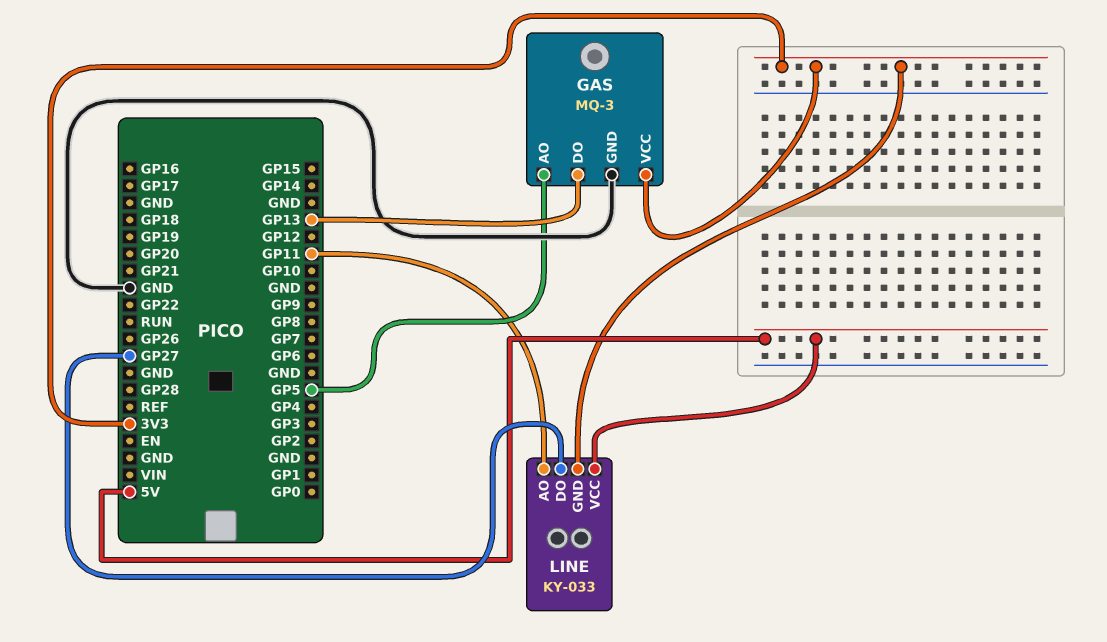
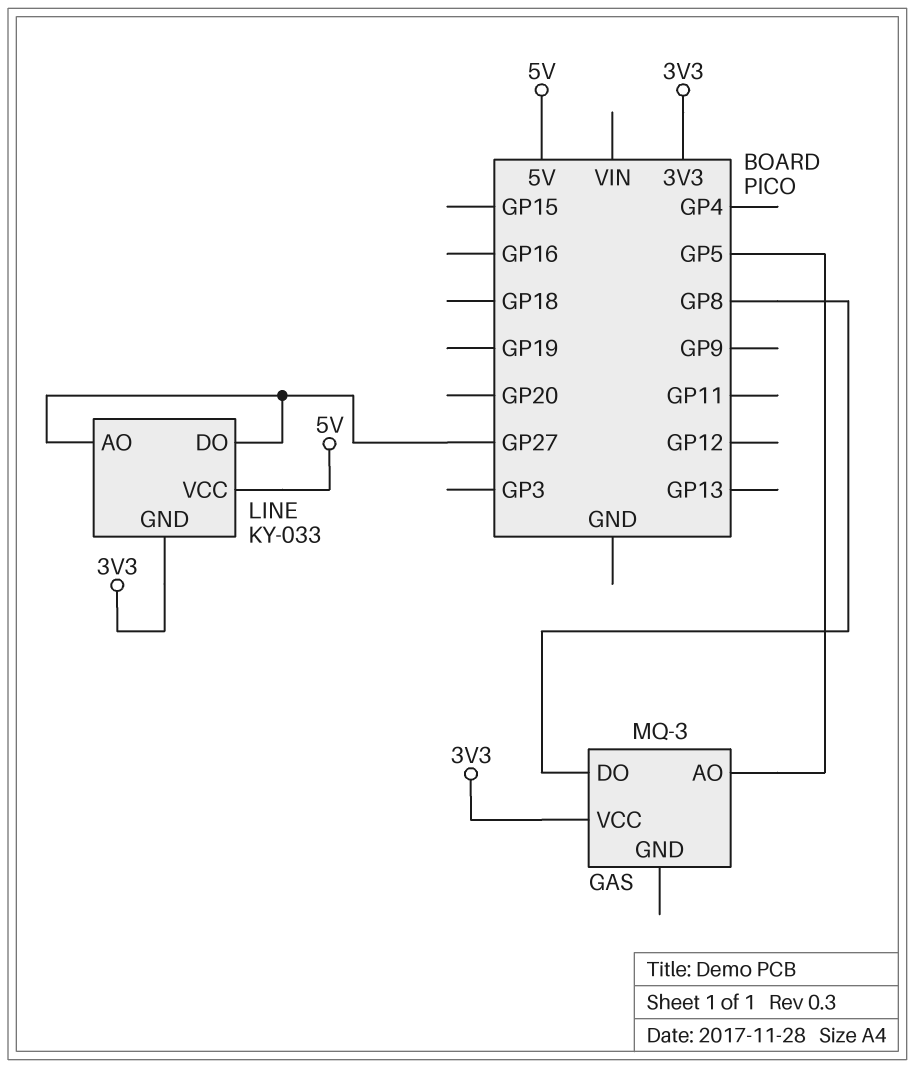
GAS pin DO: GP13 -> GP8
GAS pin GND: GND -> none
LINE pin AO: GP11 -> GP27

